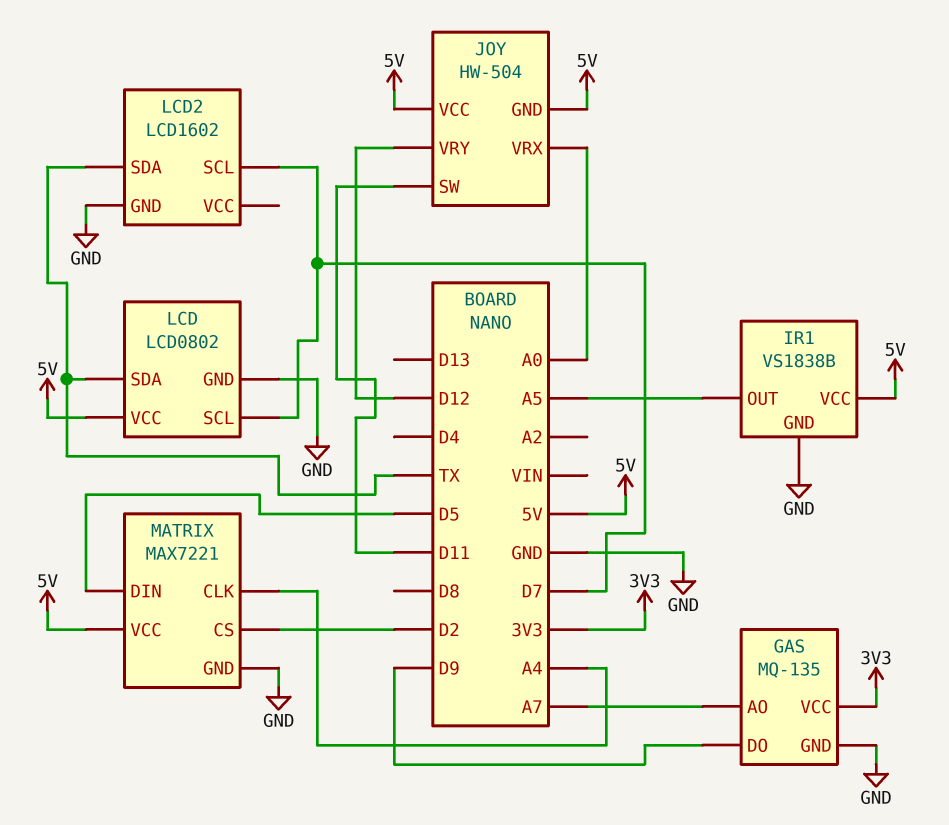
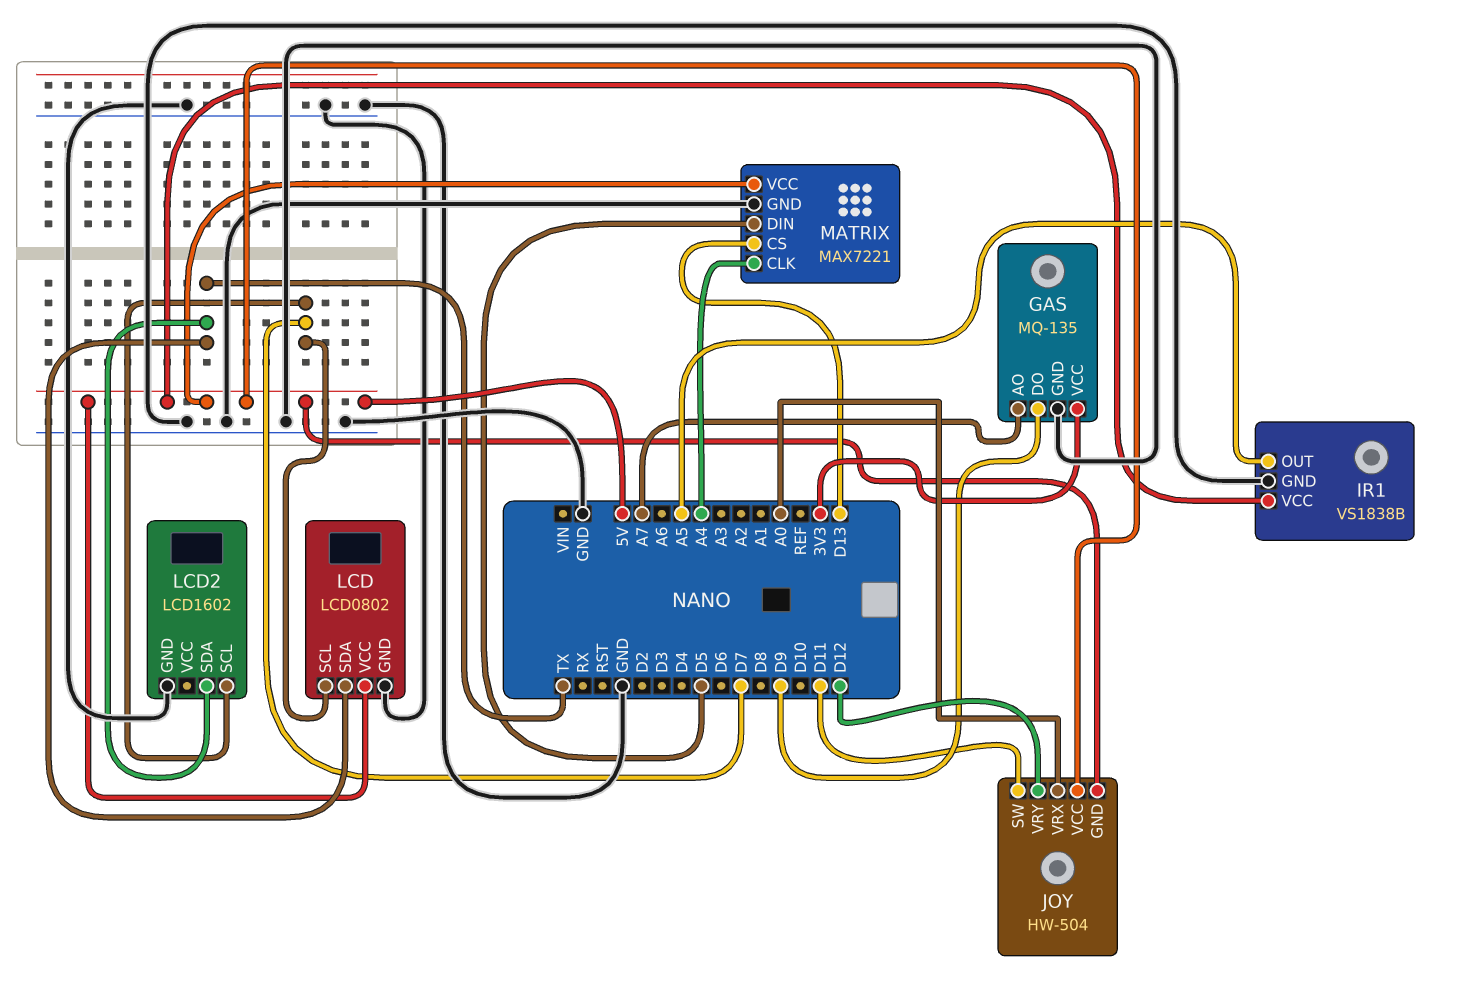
MATRIX pin CS: D2 -> D13

